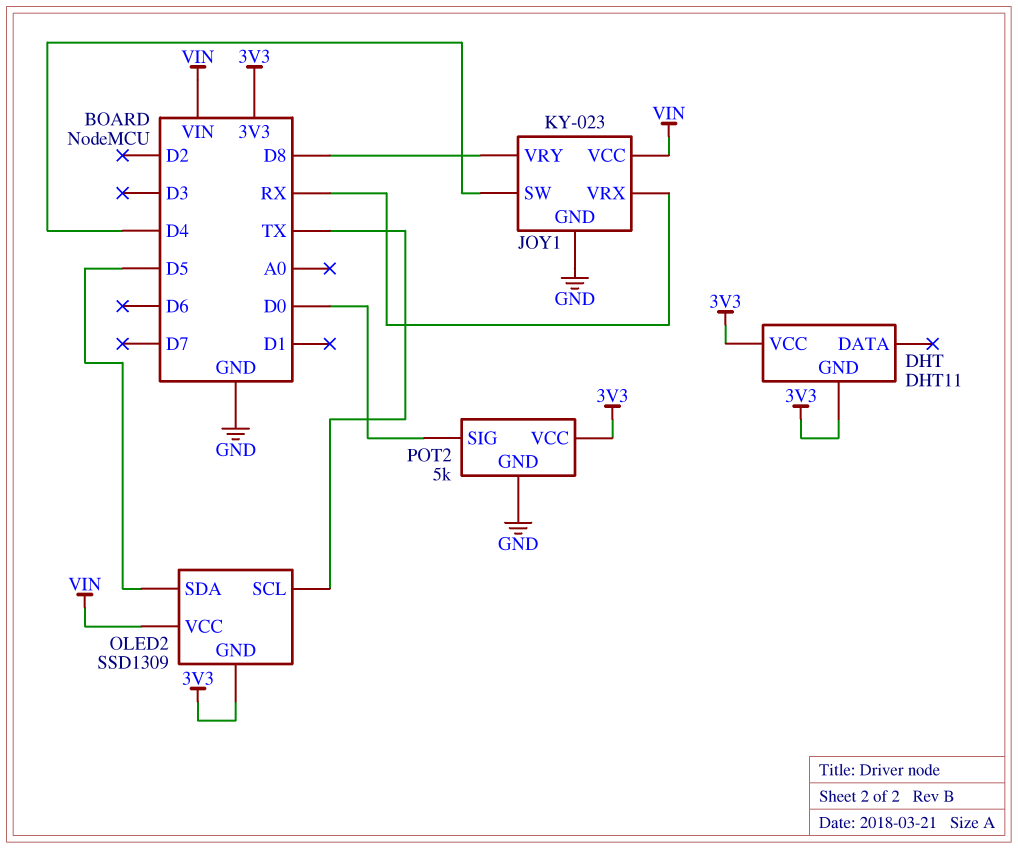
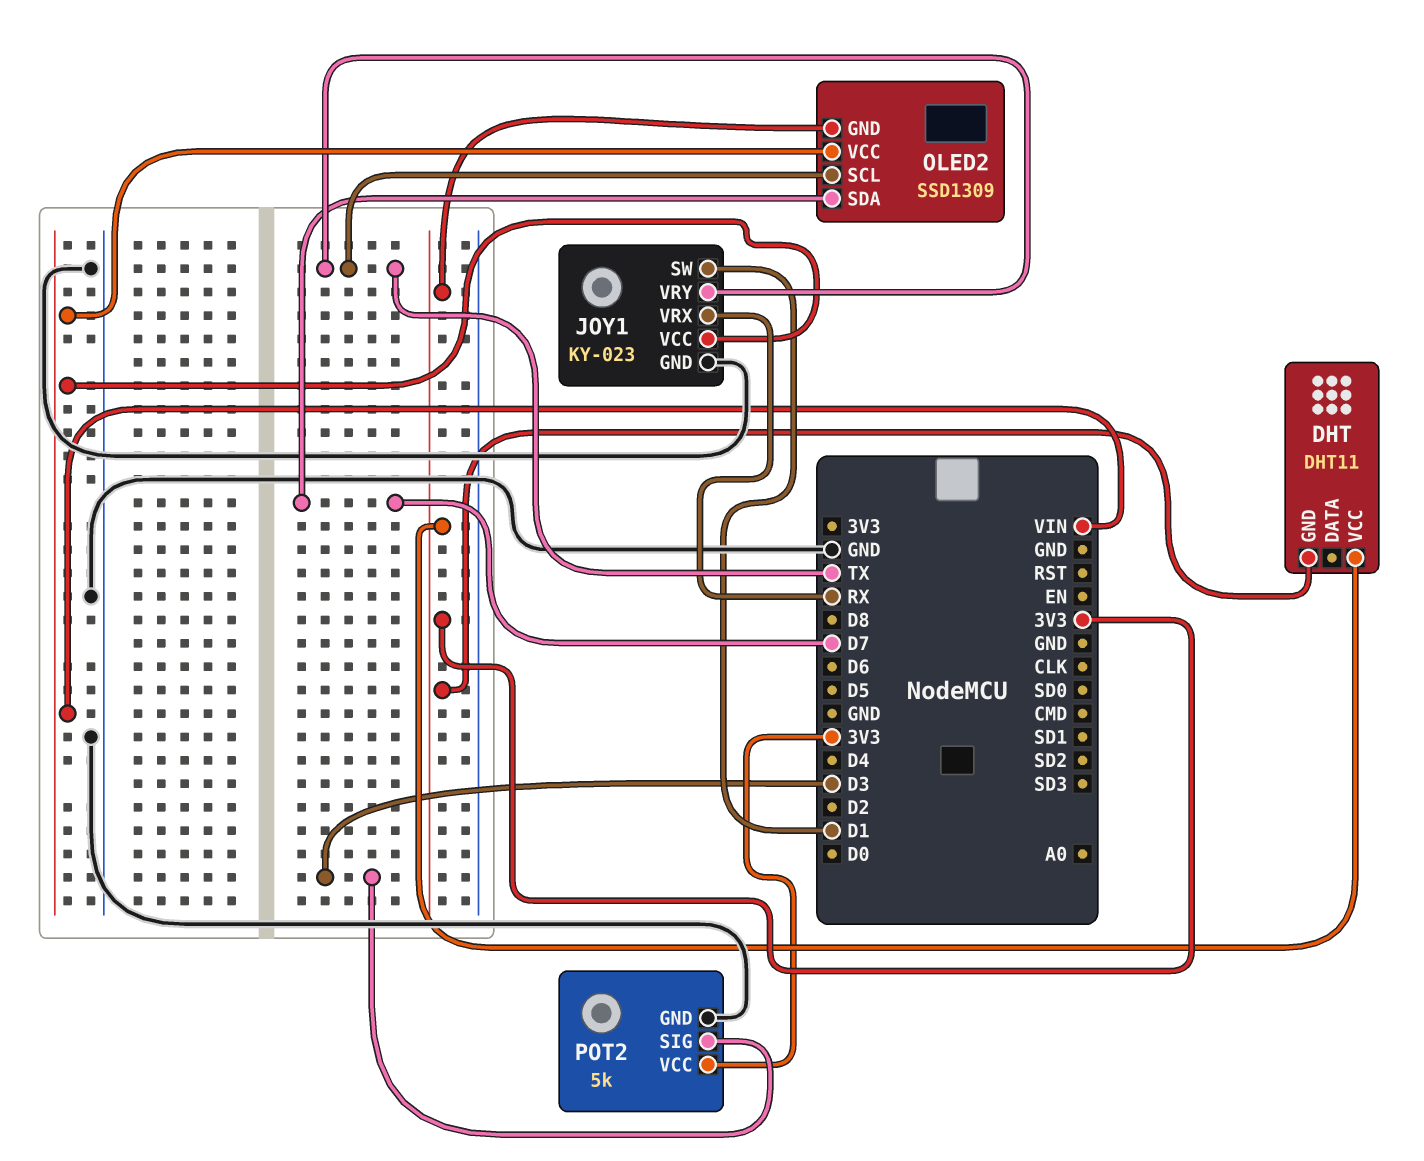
JOY1 pin SW: D4 -> D1
JOY1 pin VRY: D8 -> TX
OLED2 pin SDA: D5 -> D7
POT2 pin SIG: D0 -> D3

